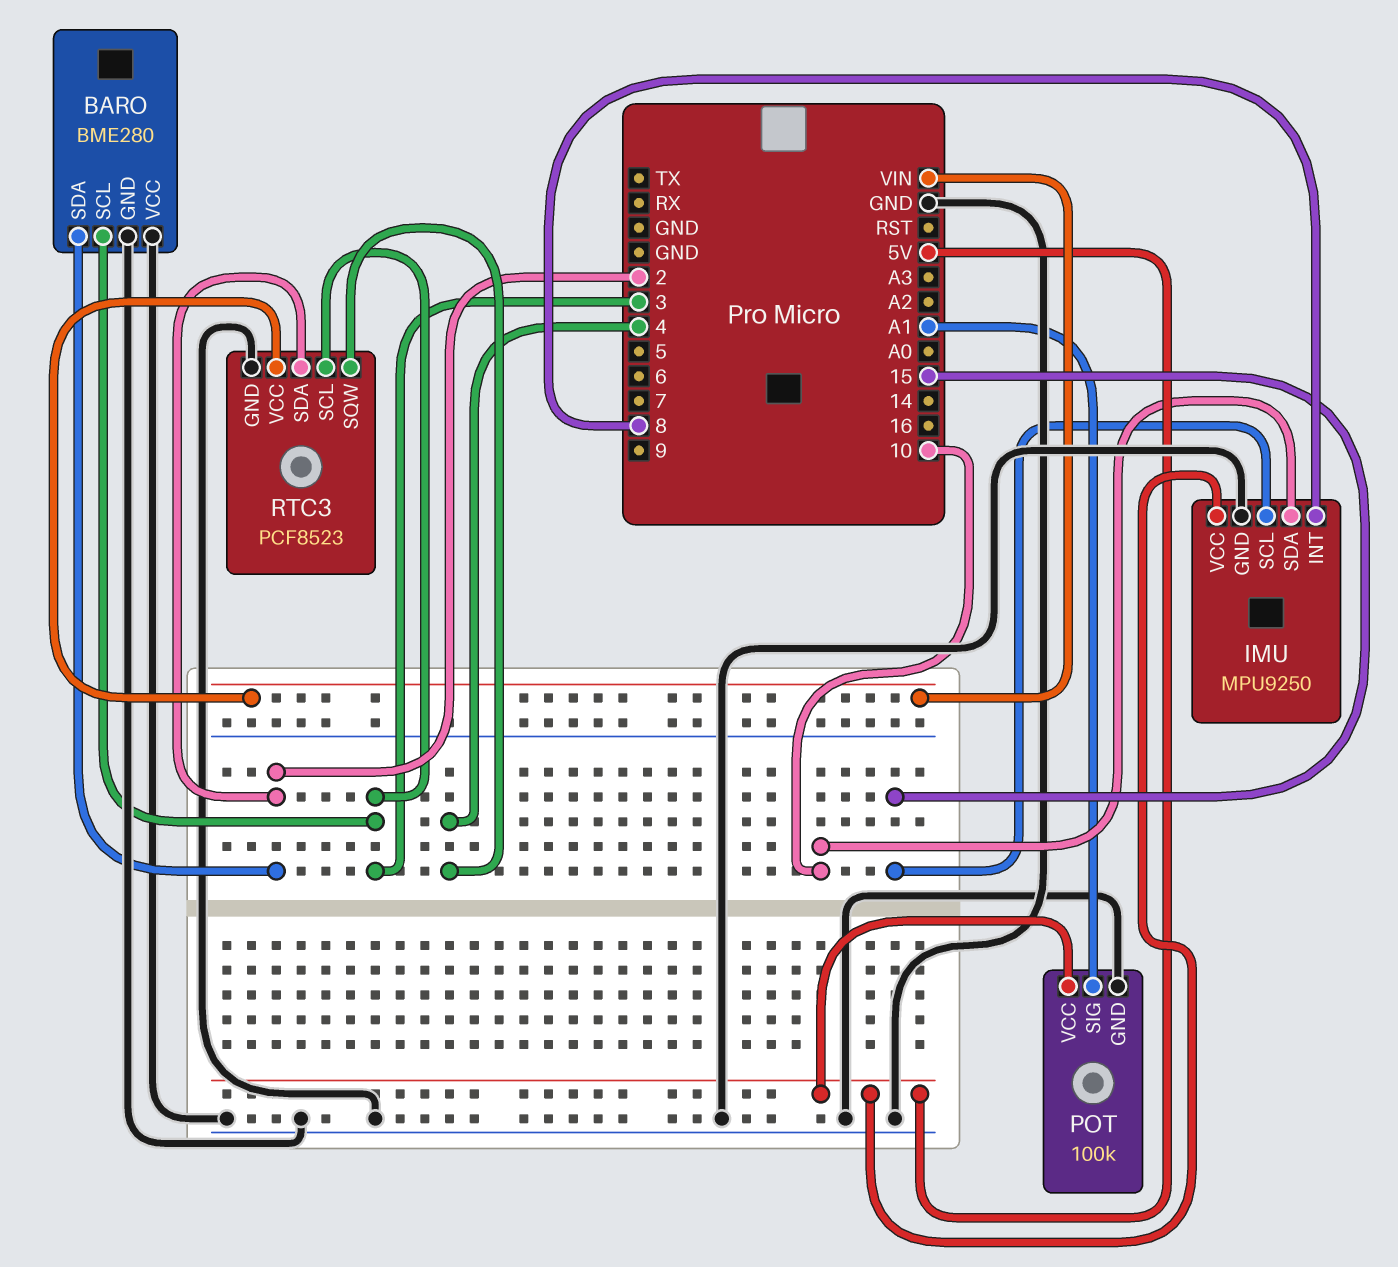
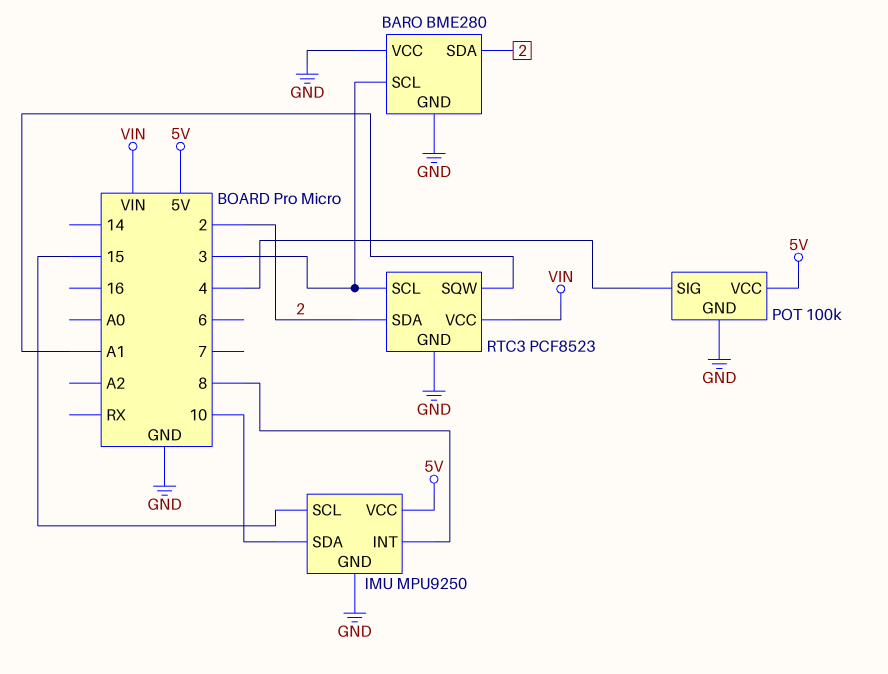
POT pin SIG: A1 -> 4
RTC3 pin SQW: 4 -> A1

